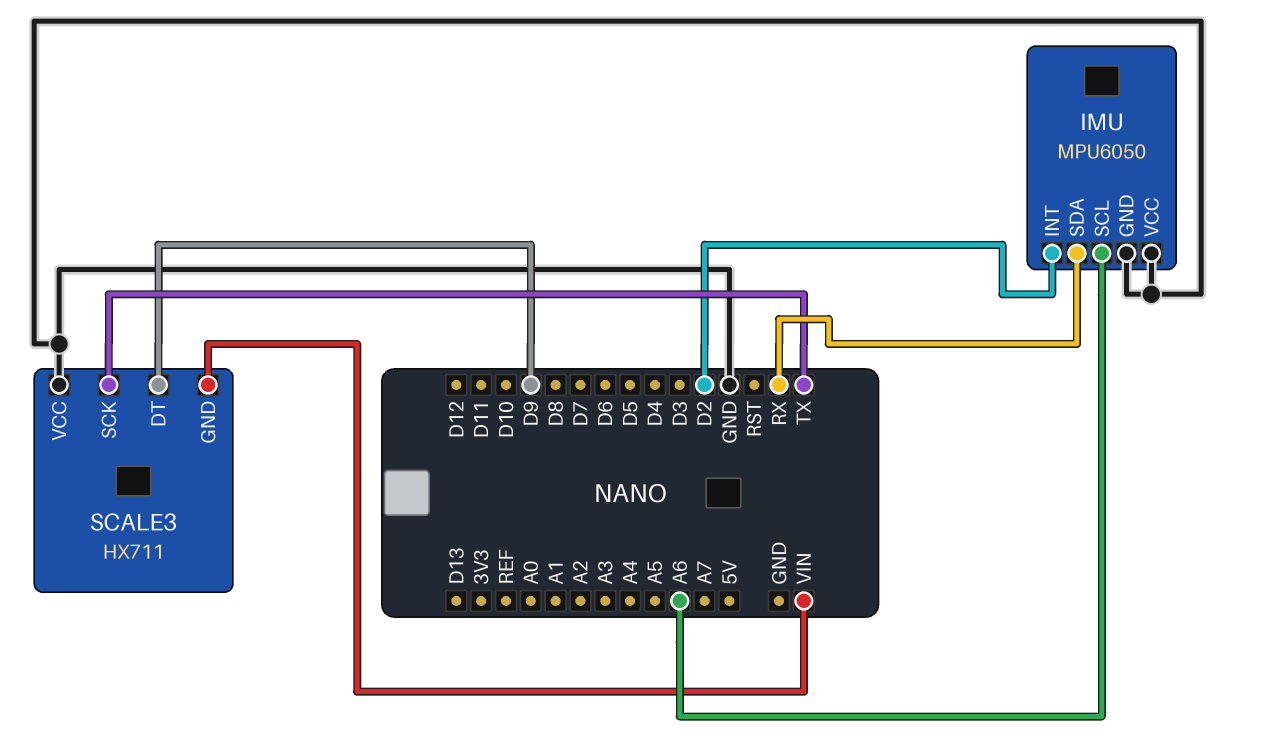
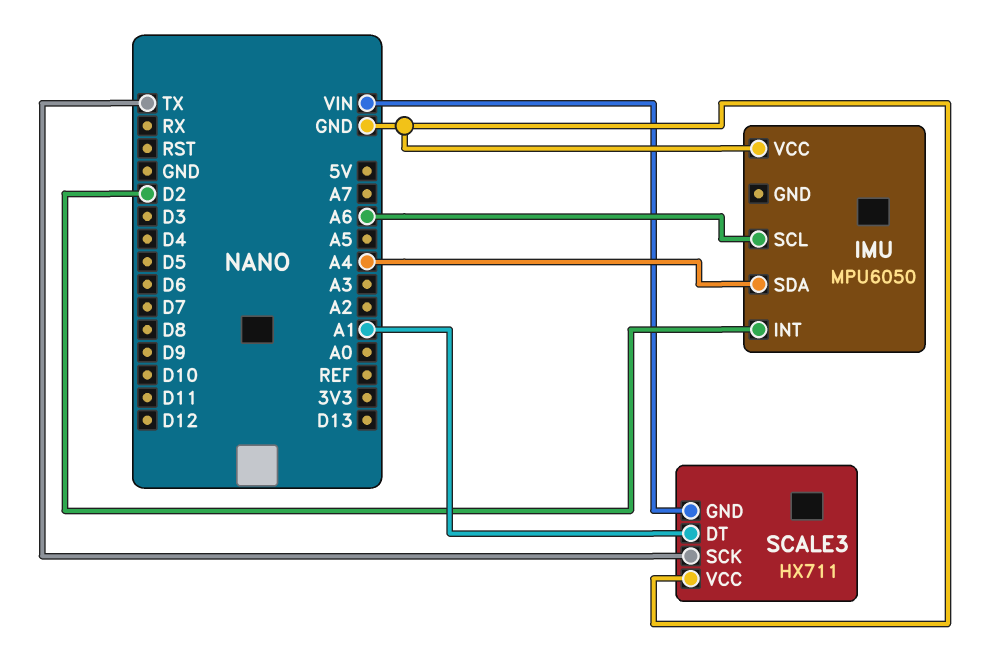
IMU pin GND: GND -> none
IMU pin SDA: RX -> A4
SCALE3 pin DT: D9 -> A1

